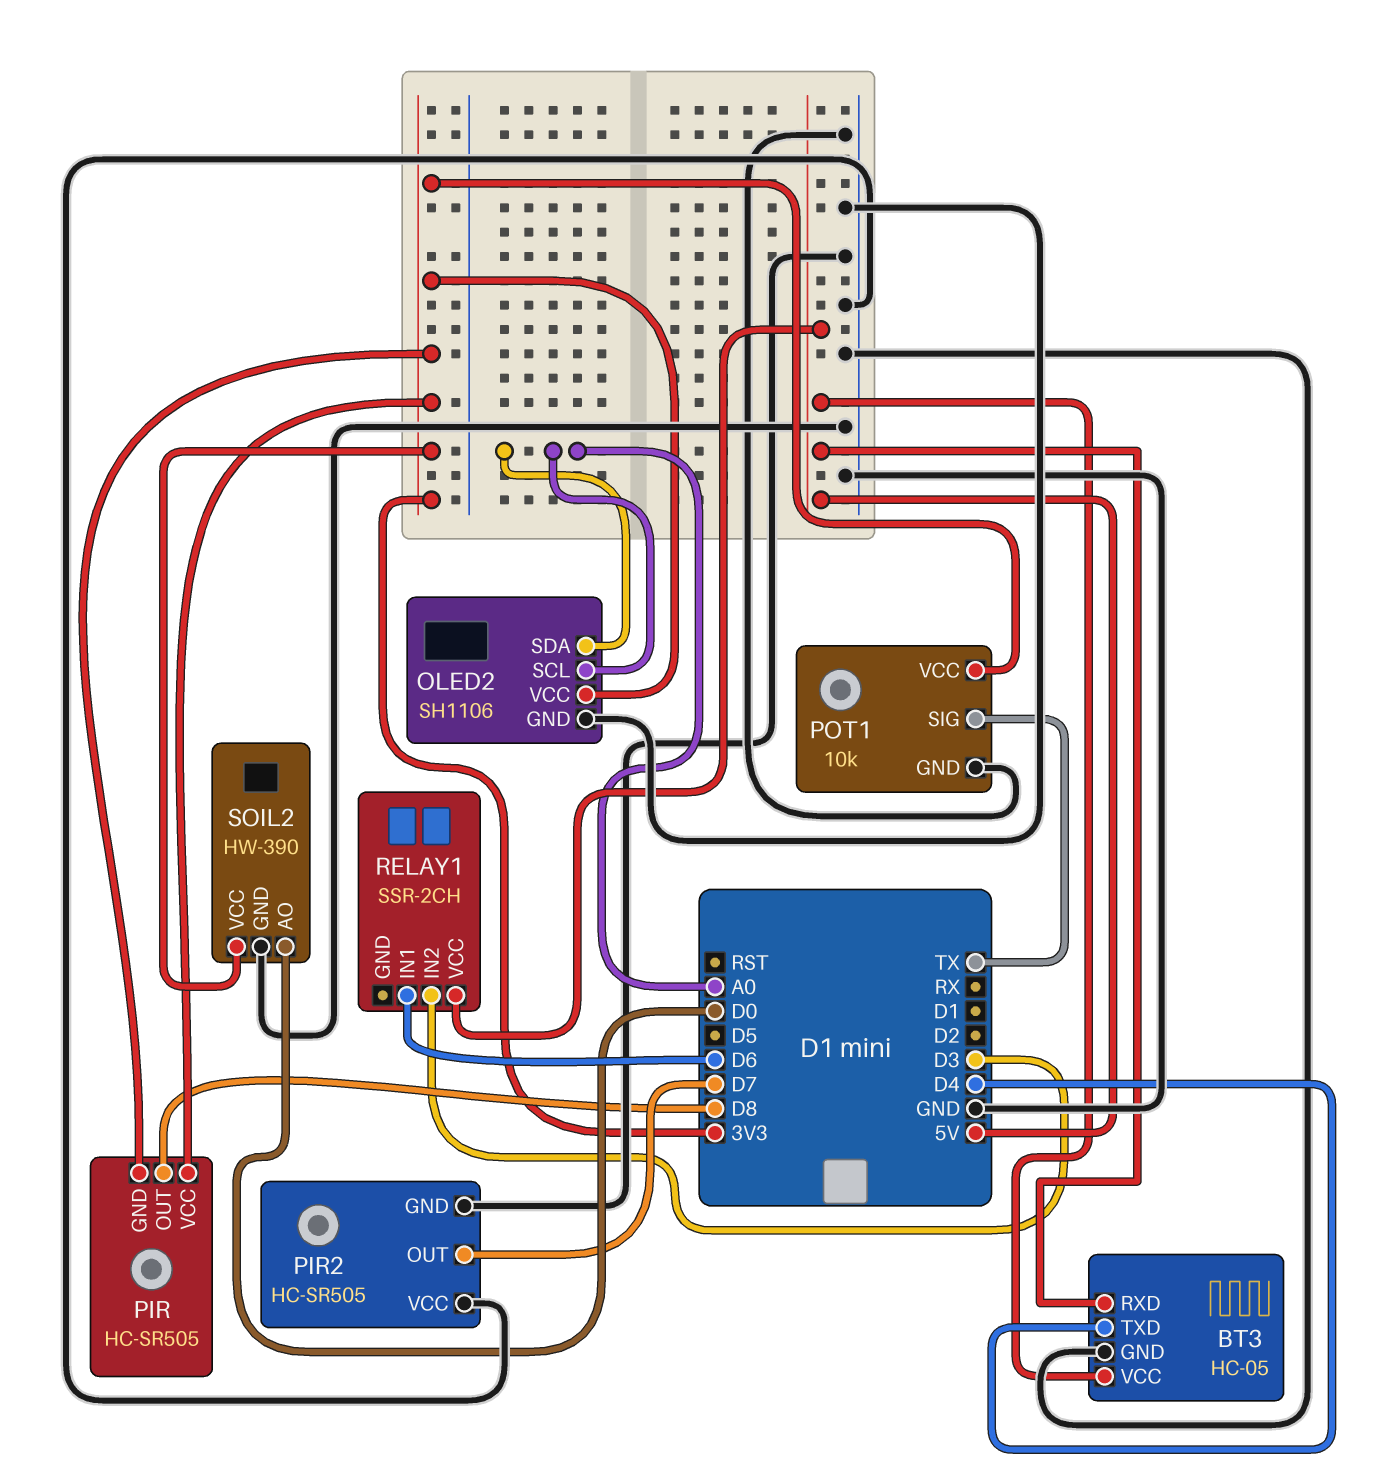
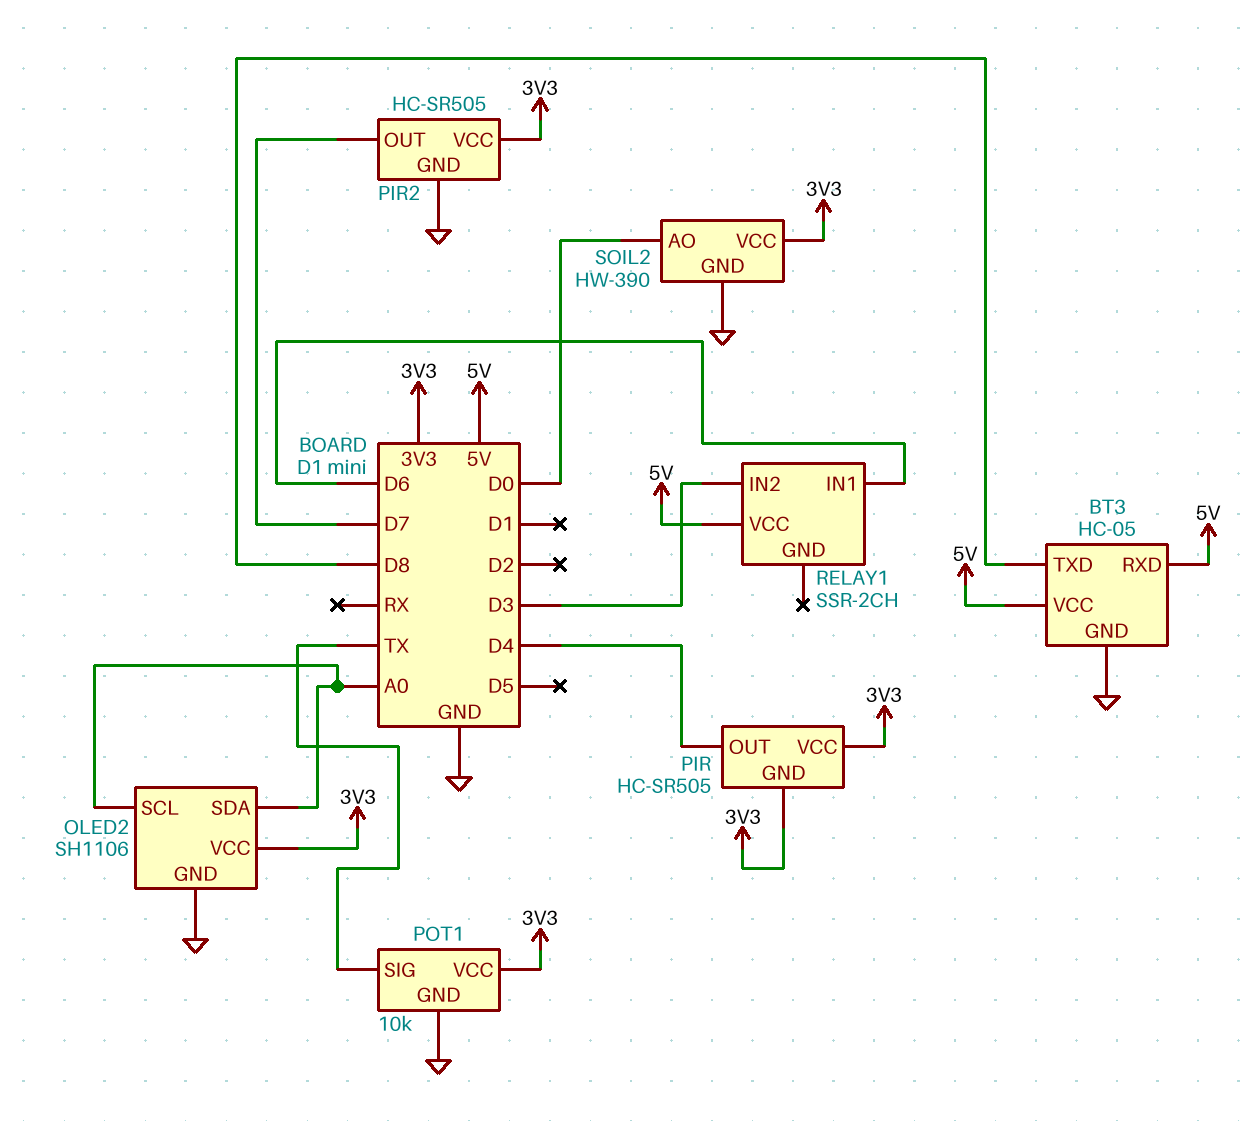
BT3 pin TXD: D4 -> D8
PIR pin OUT: D8 -> D4
PIR2 pin VCC: GND -> 3V3

